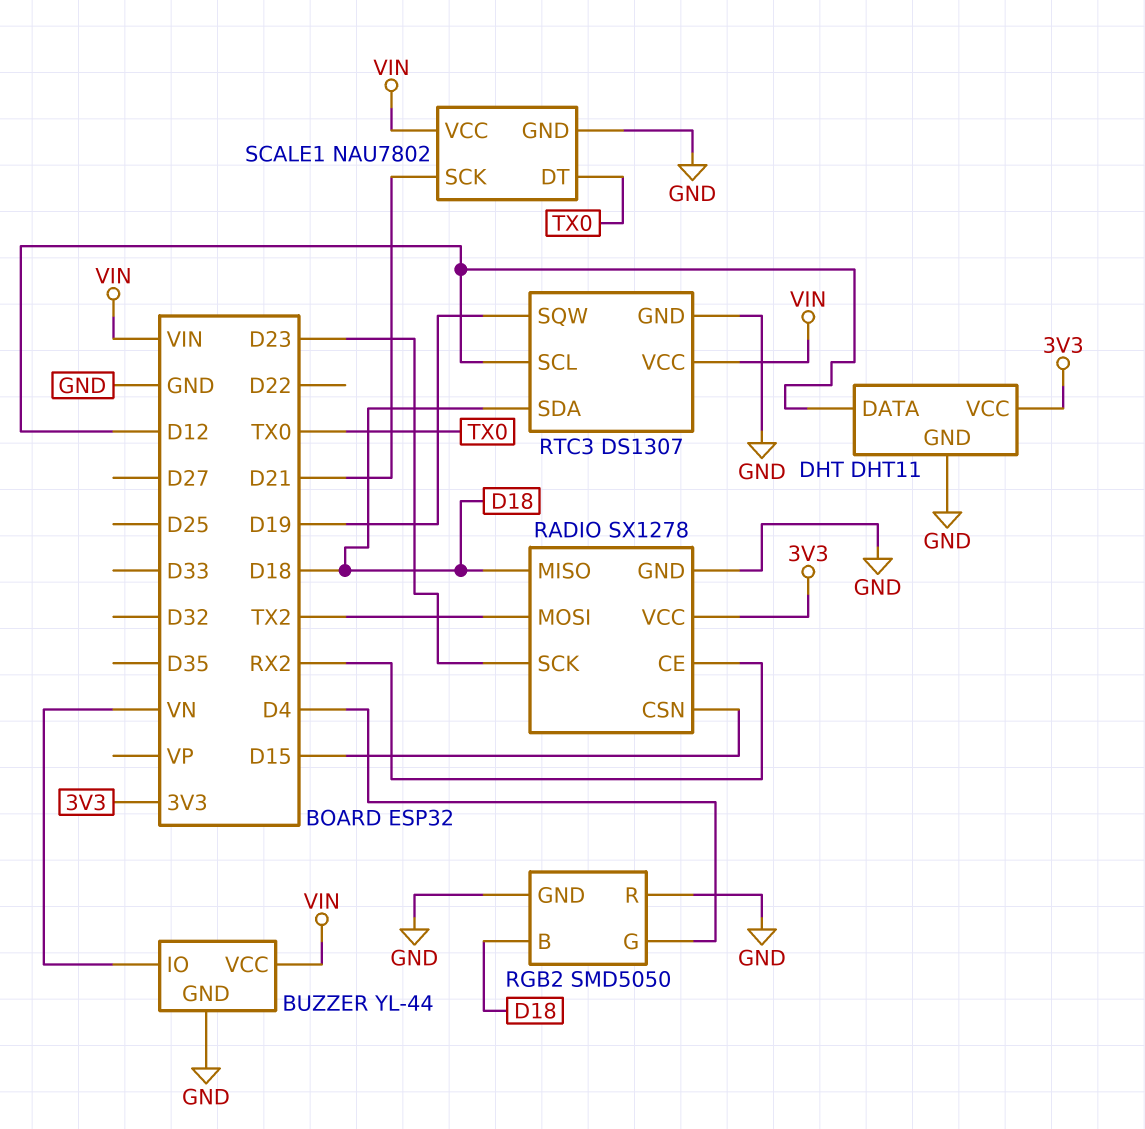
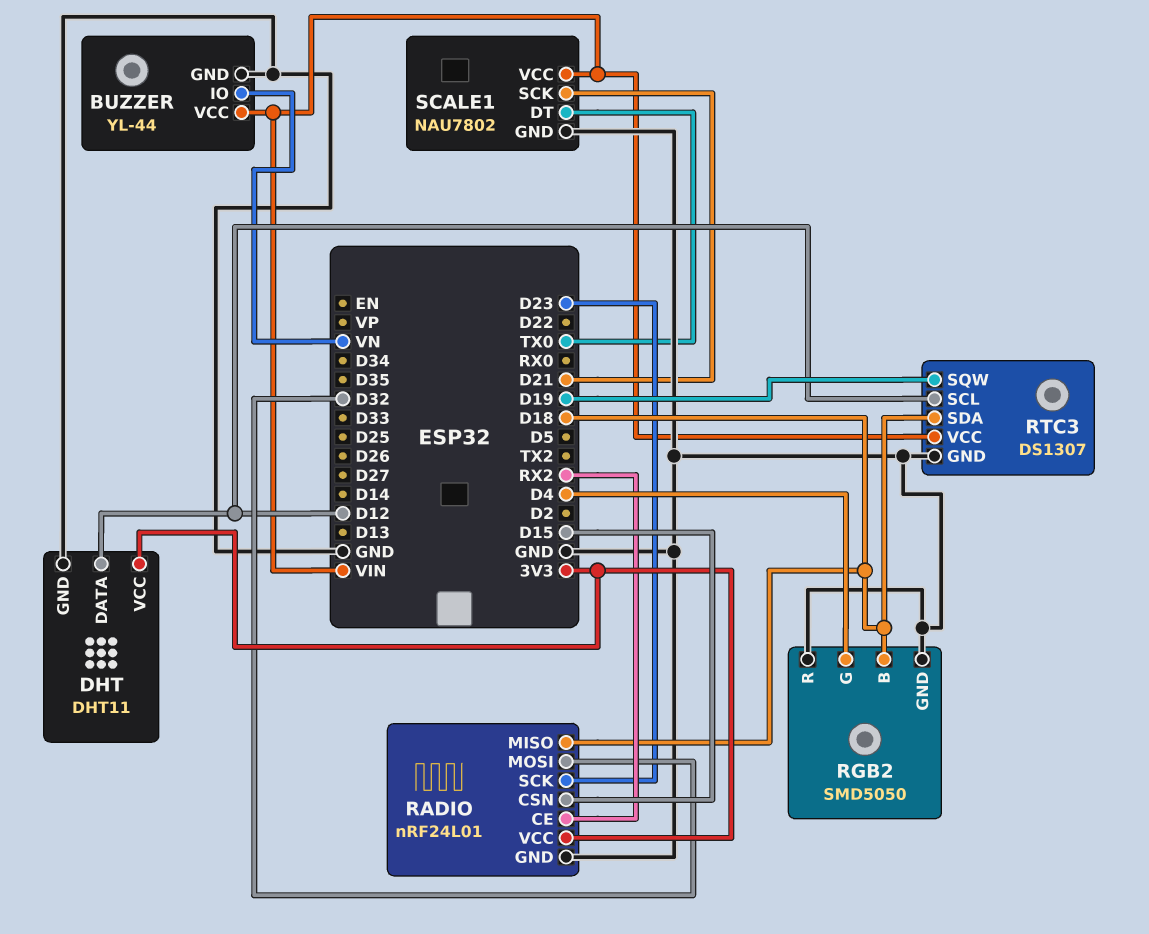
RADIO: SX1278 -> nRF24L01
RADIO pin MOSI: TX2 -> D32

